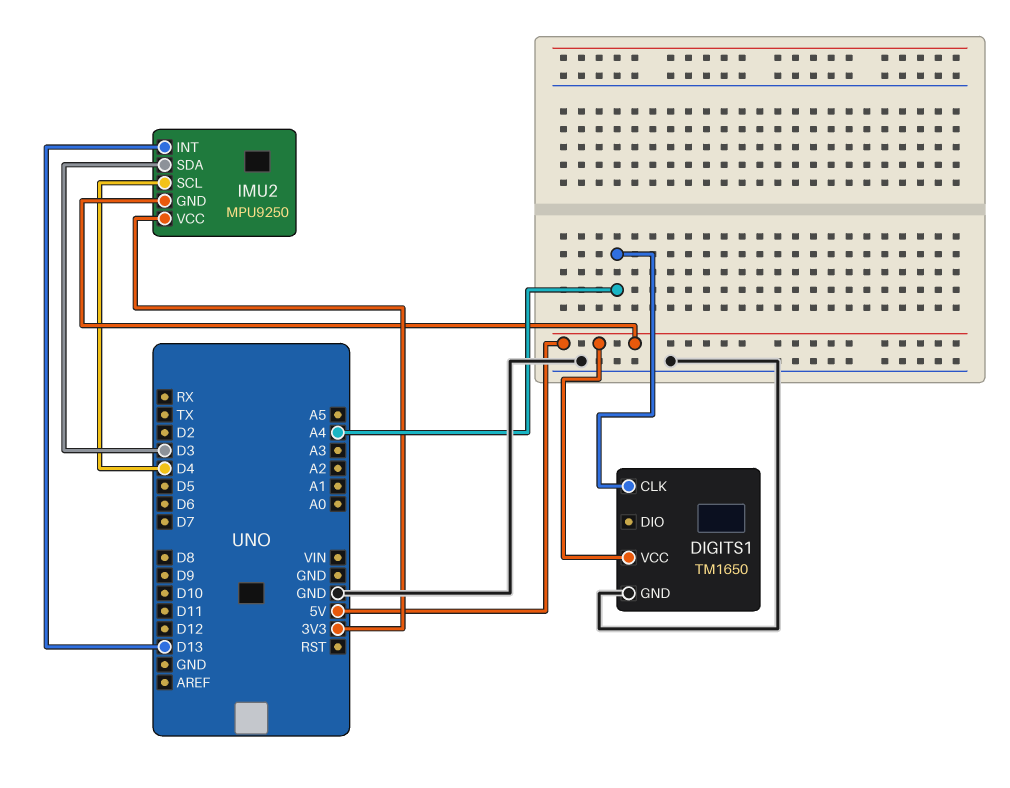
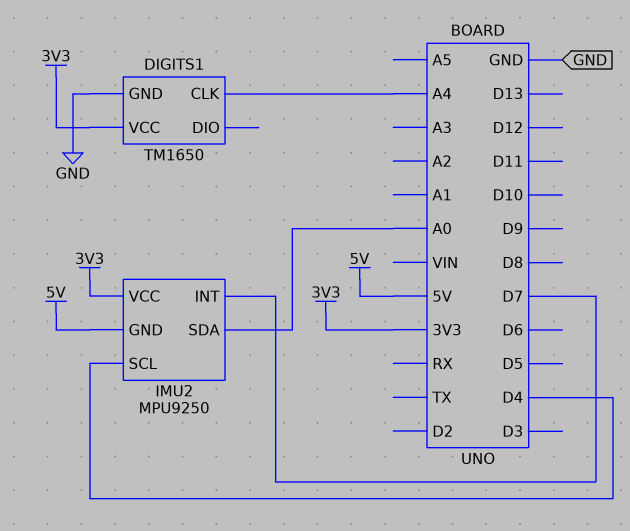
DIGITS1 pin VCC: 5V -> 3V3
IMU2 pin INT: D13 -> D7
IMU2 pin SDA: D3 -> A0

